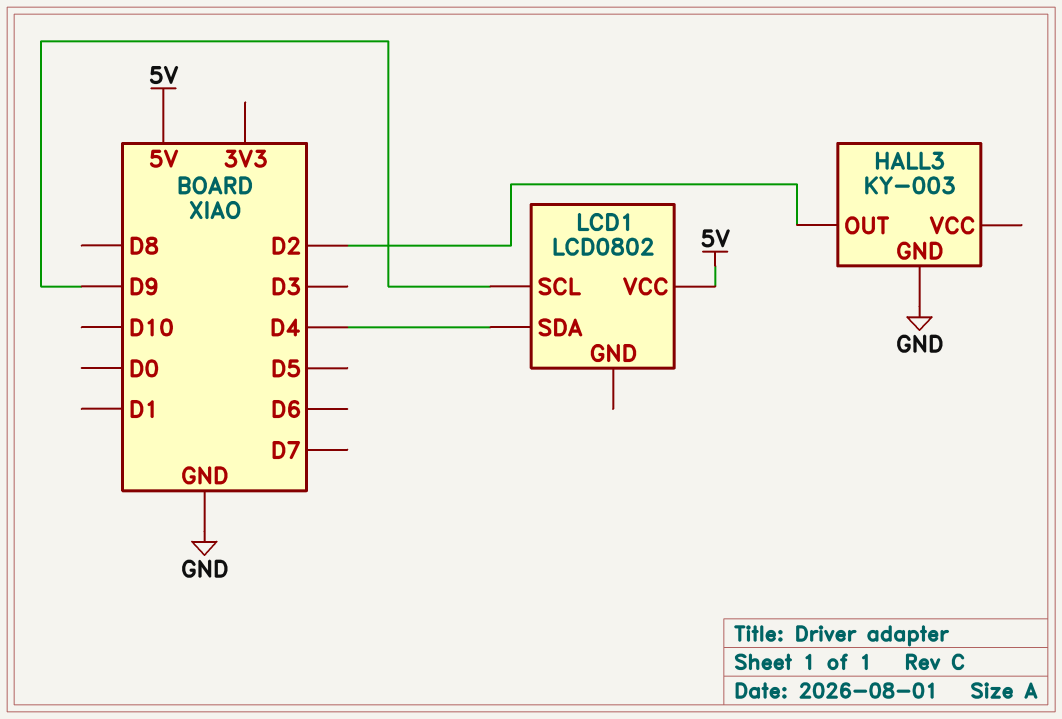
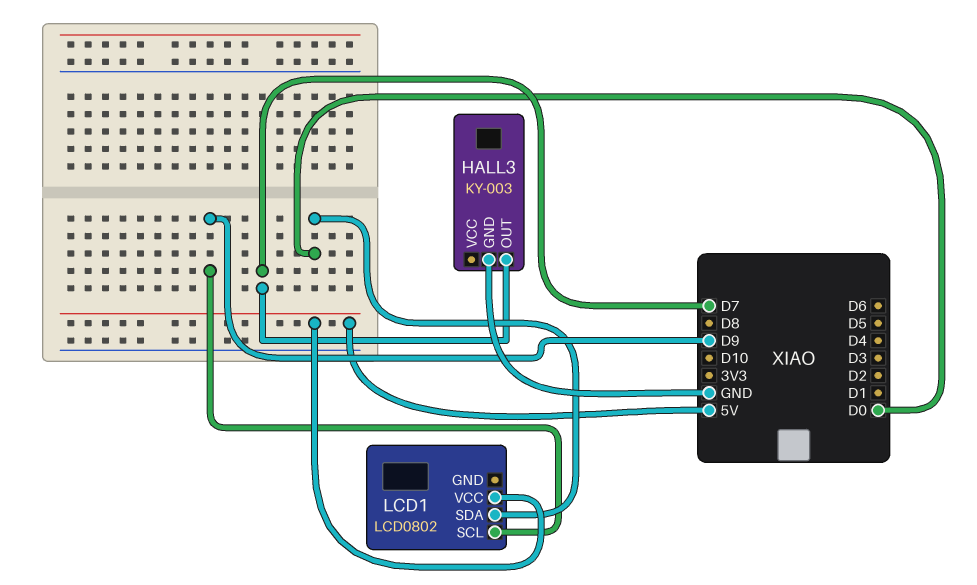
HALL3 pin OUT: D2 -> D7
LCD1 pin SDA: D4 -> D0

